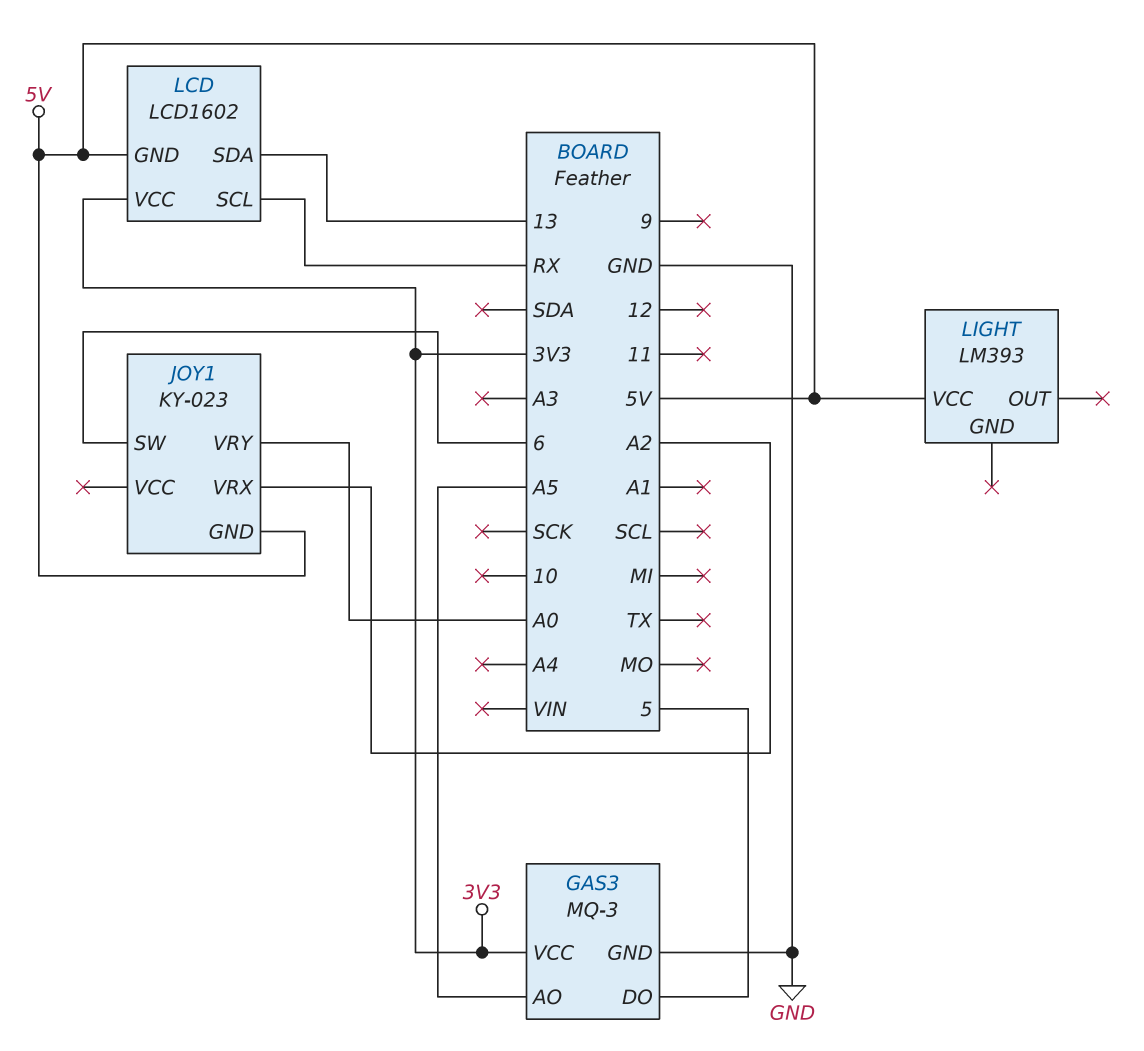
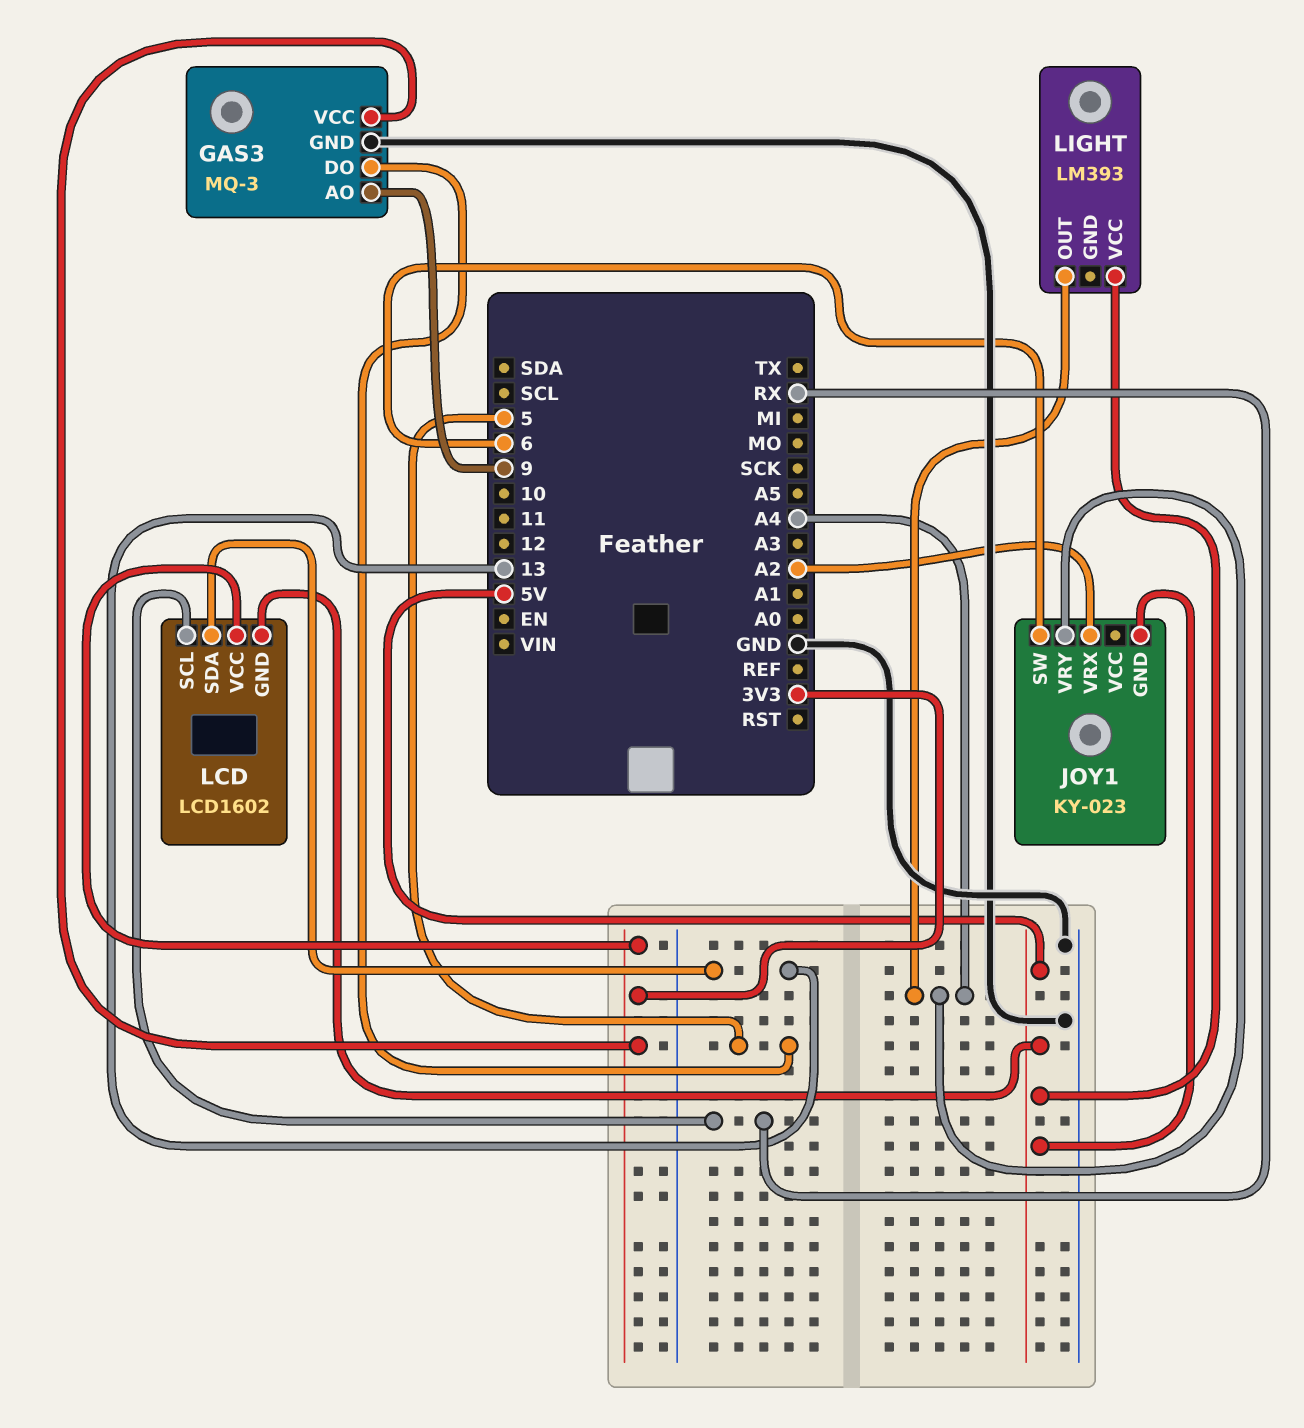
GAS3 pin AO: A5 -> 9
JOY1 pin VRY: A0 -> A4
LIGHT pin OUT: none -> A4

